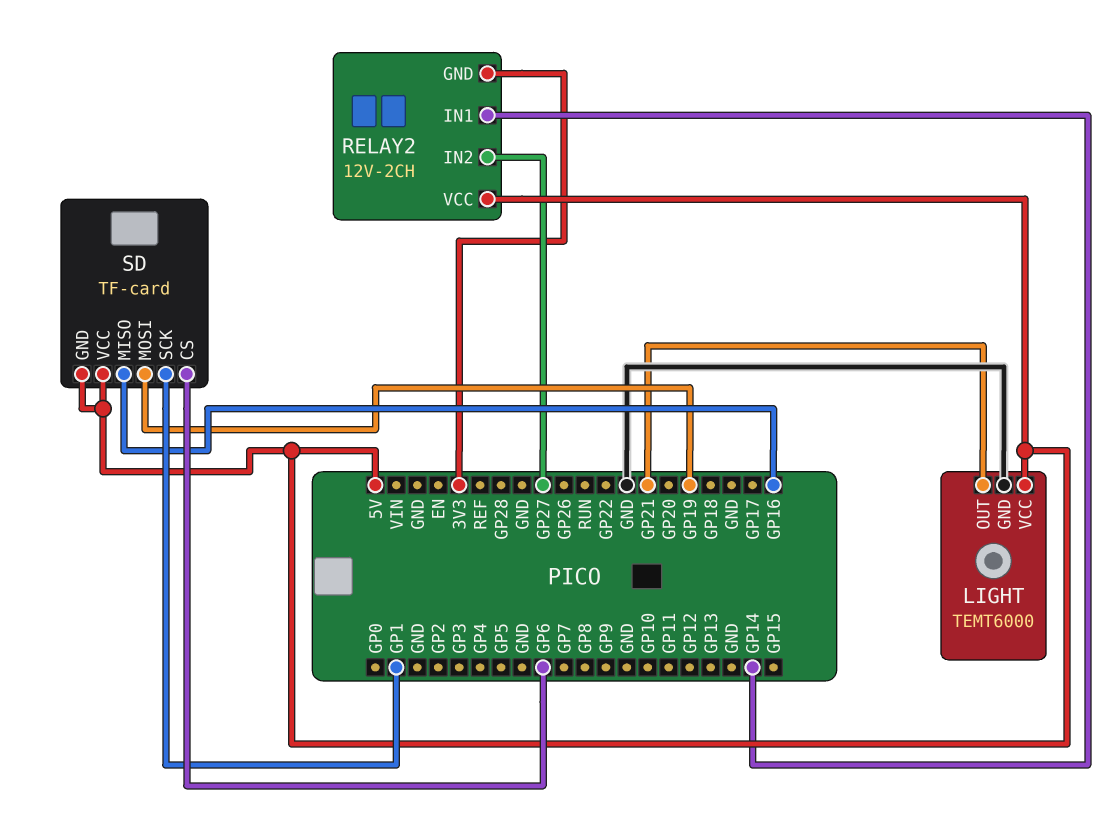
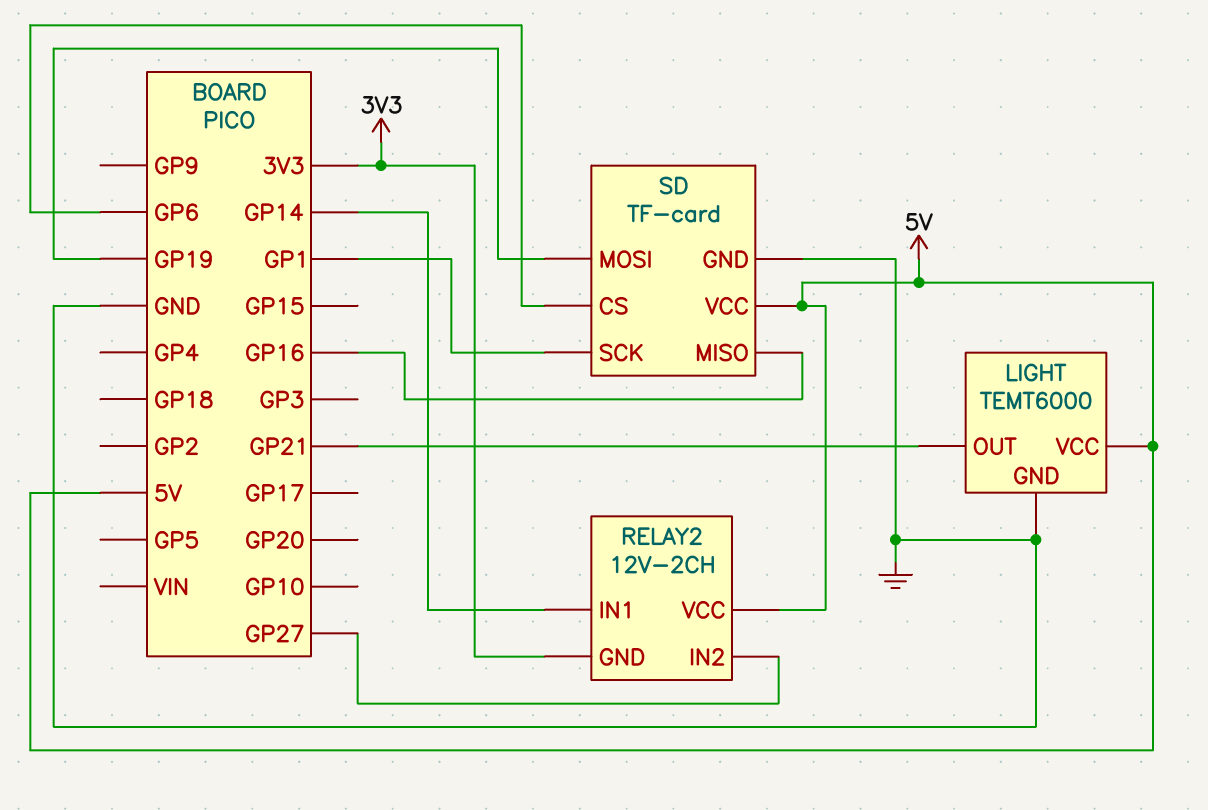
SD pin GND: 5V -> GND

